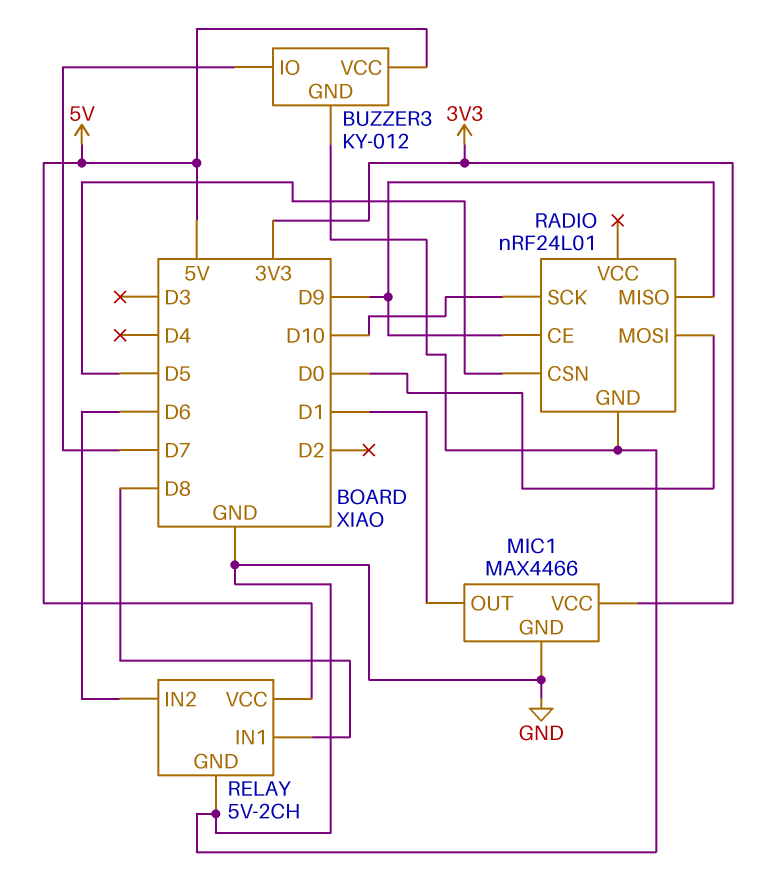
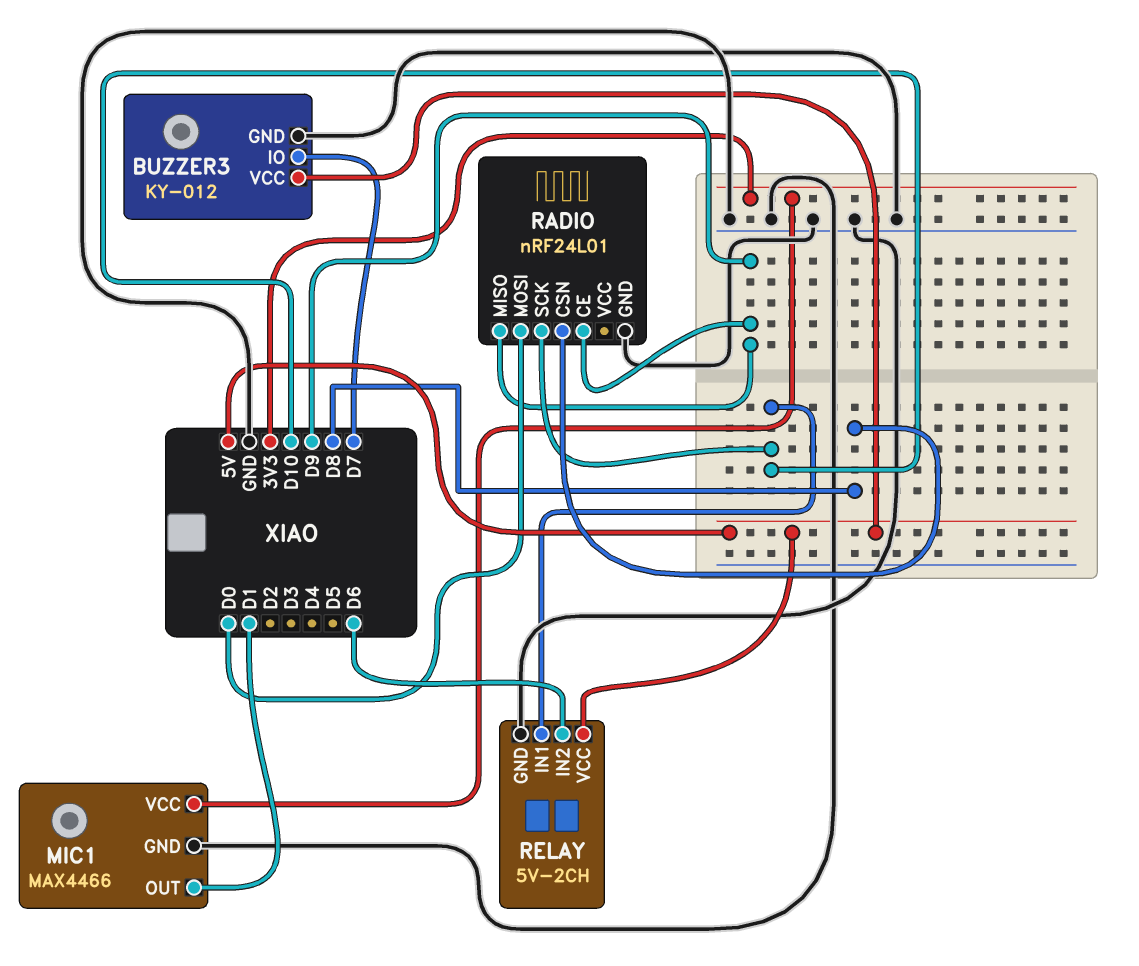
RADIO pin CSN: D5 -> D8
RELAY pin IN1: D8 -> D10

